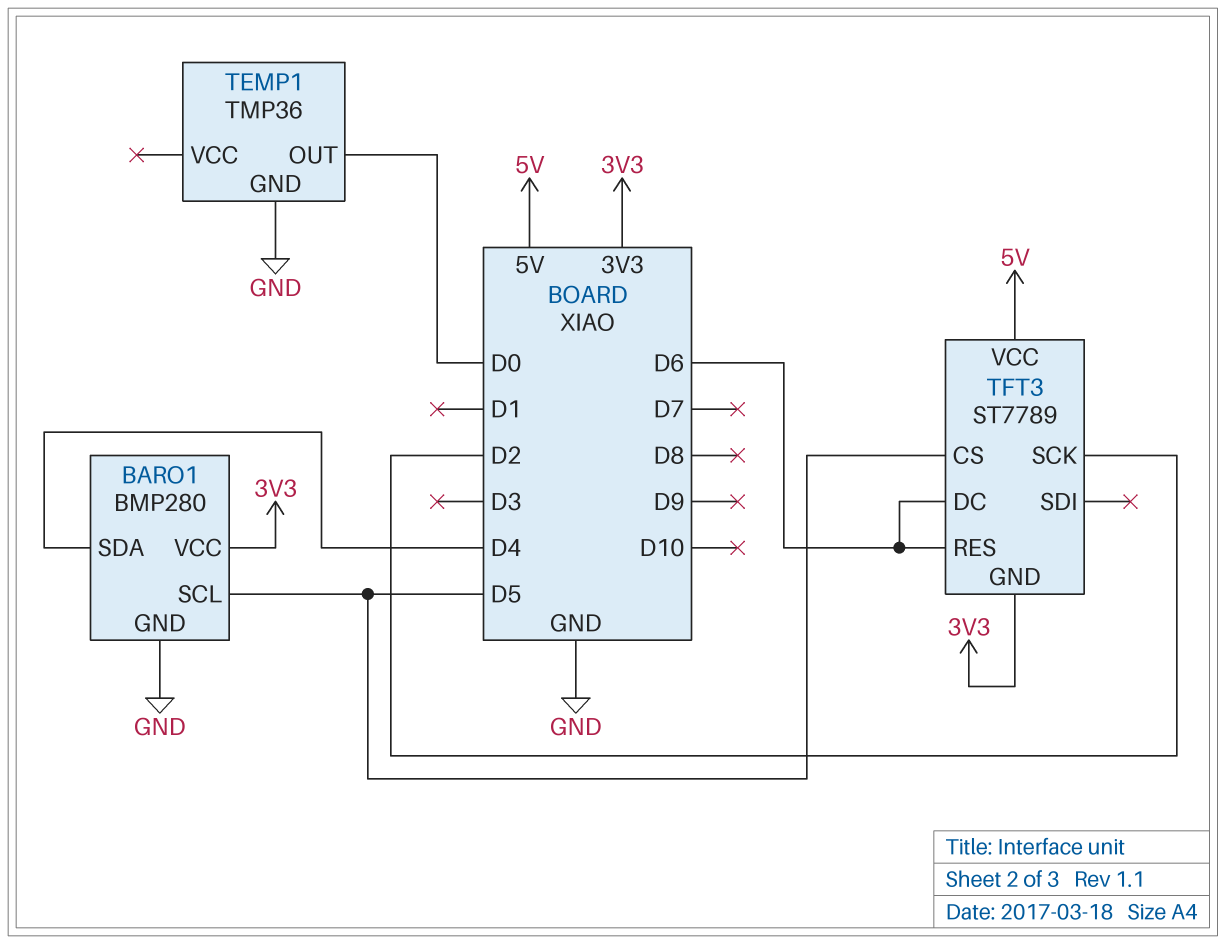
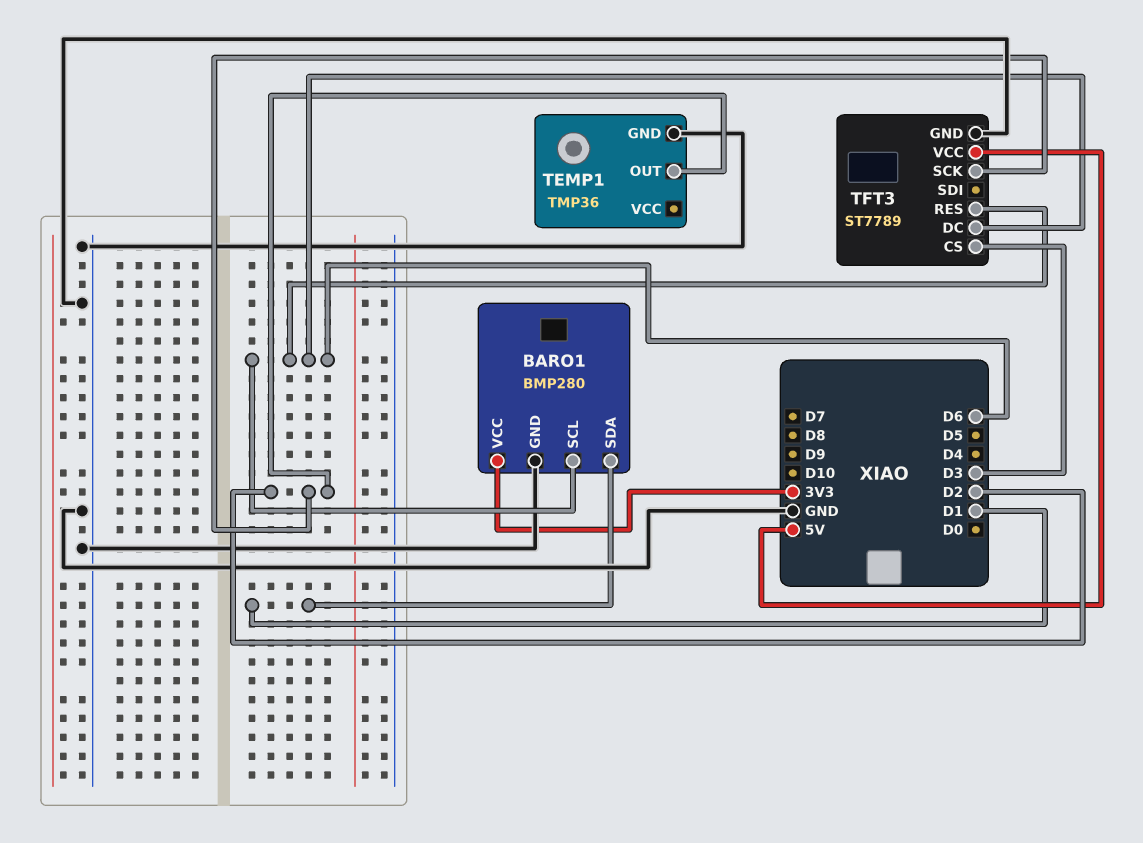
BARO1 pin SCL: D5 -> D6
BARO1 pin SDA: D4 -> D1
TEMP1 pin OUT: D0 -> D2
TFT3 pin CS: D5 -> D3
TFT3 pin GND: 3V3 -> GND

